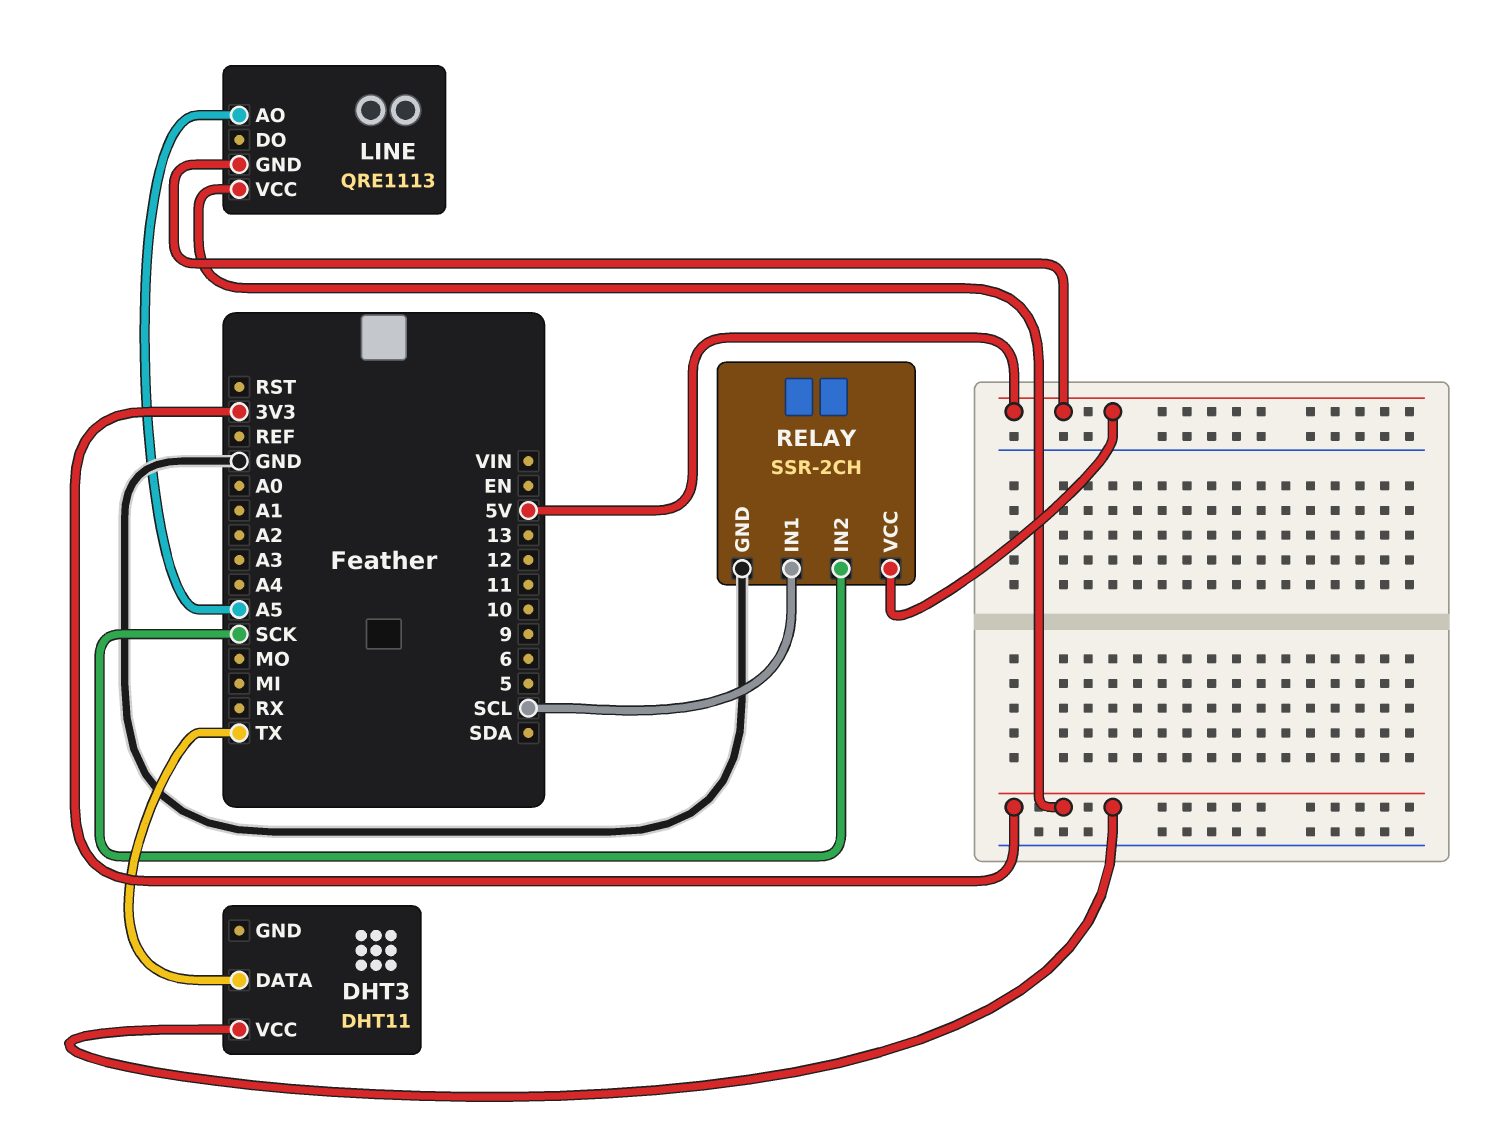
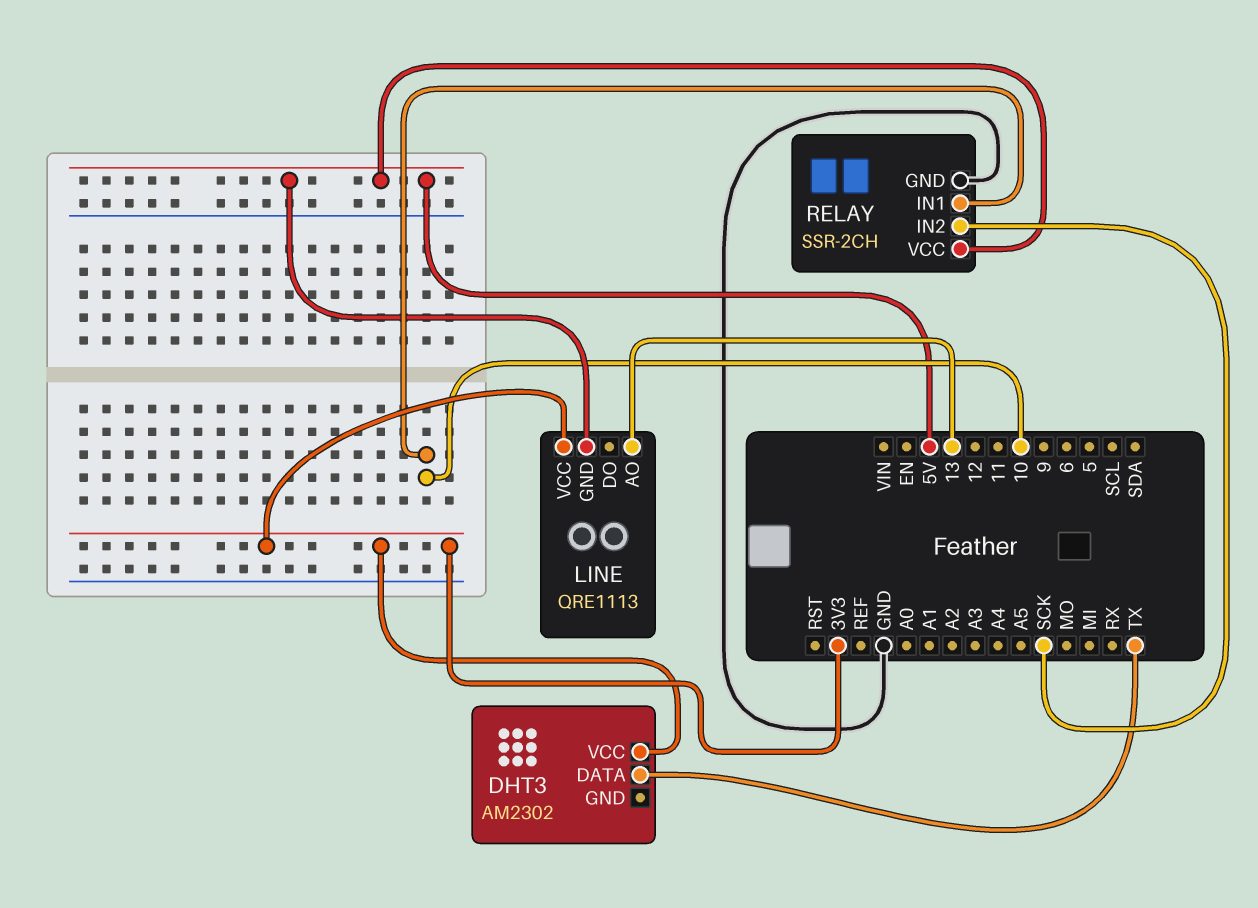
DHT3: DHT11 -> AM2302
LINE pin AO: A5 -> 13
RELAY pin IN1: SCL -> 10

